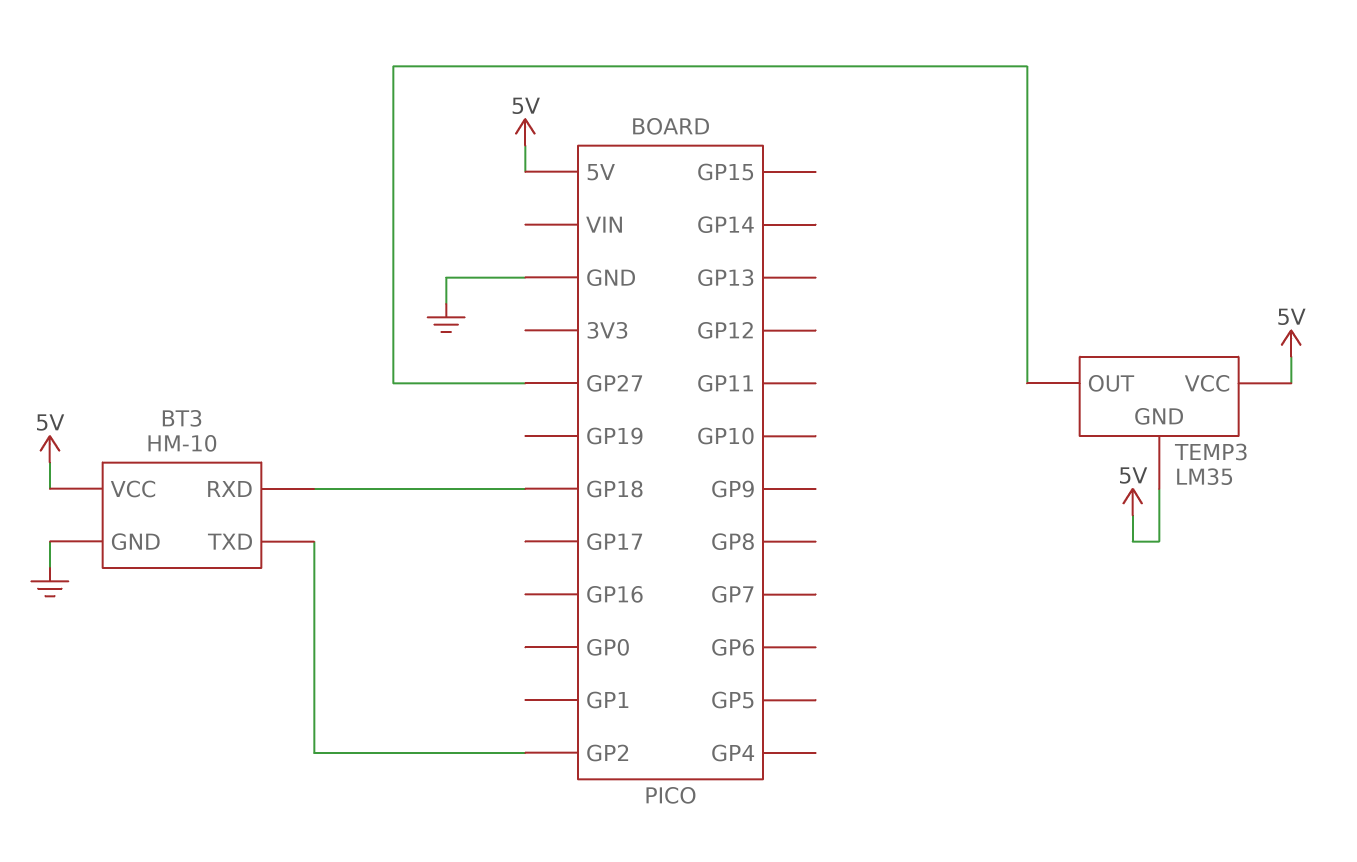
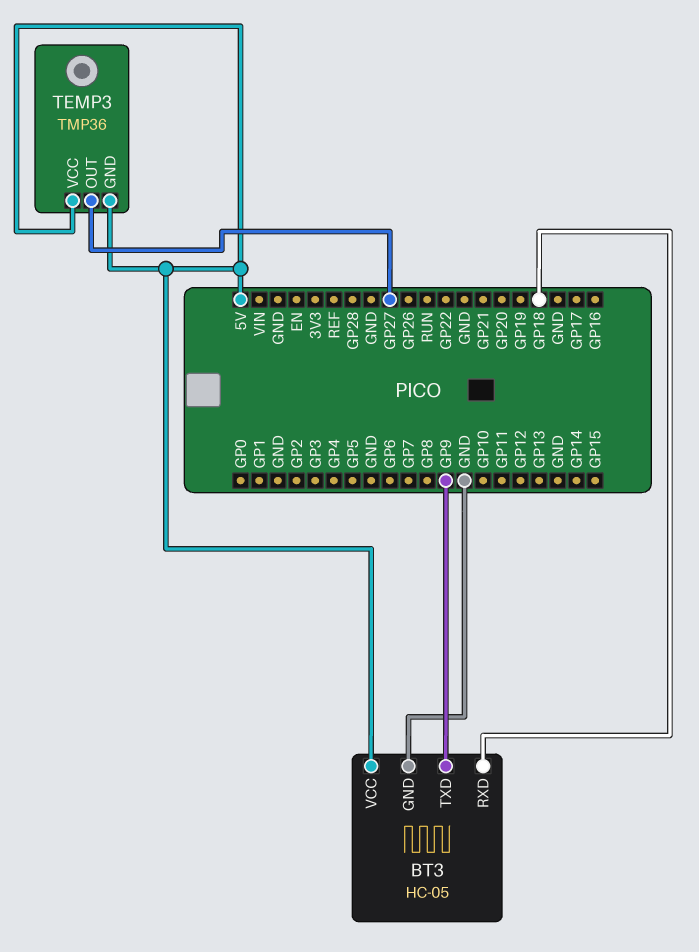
BT3: HM-10 -> HC-05
BT3 pin TXD: GP2 -> GP9
TEMP3: LM35 -> TMP36

